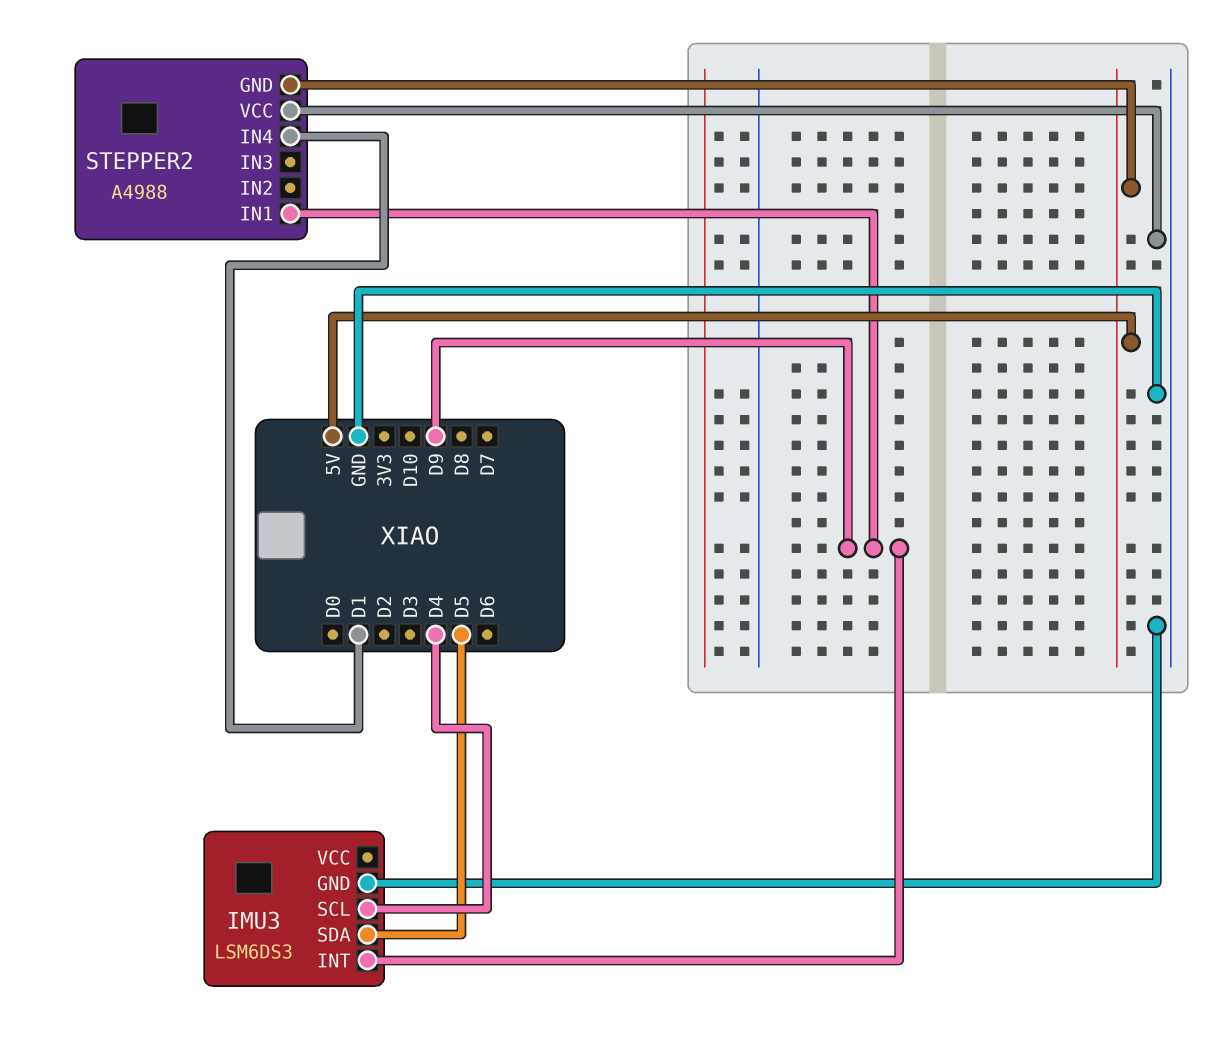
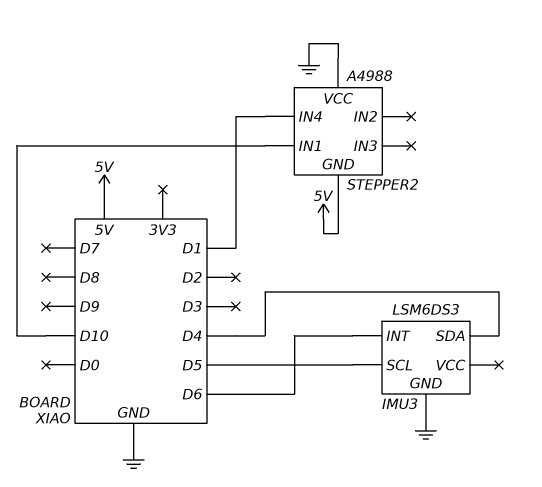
IMU3 pin INT: D9 -> D6
IMU3 pin SCL: D4 -> D5
IMU3 pin SDA: D5 -> D4
STEPPER2 pin IN1: D9 -> D10

